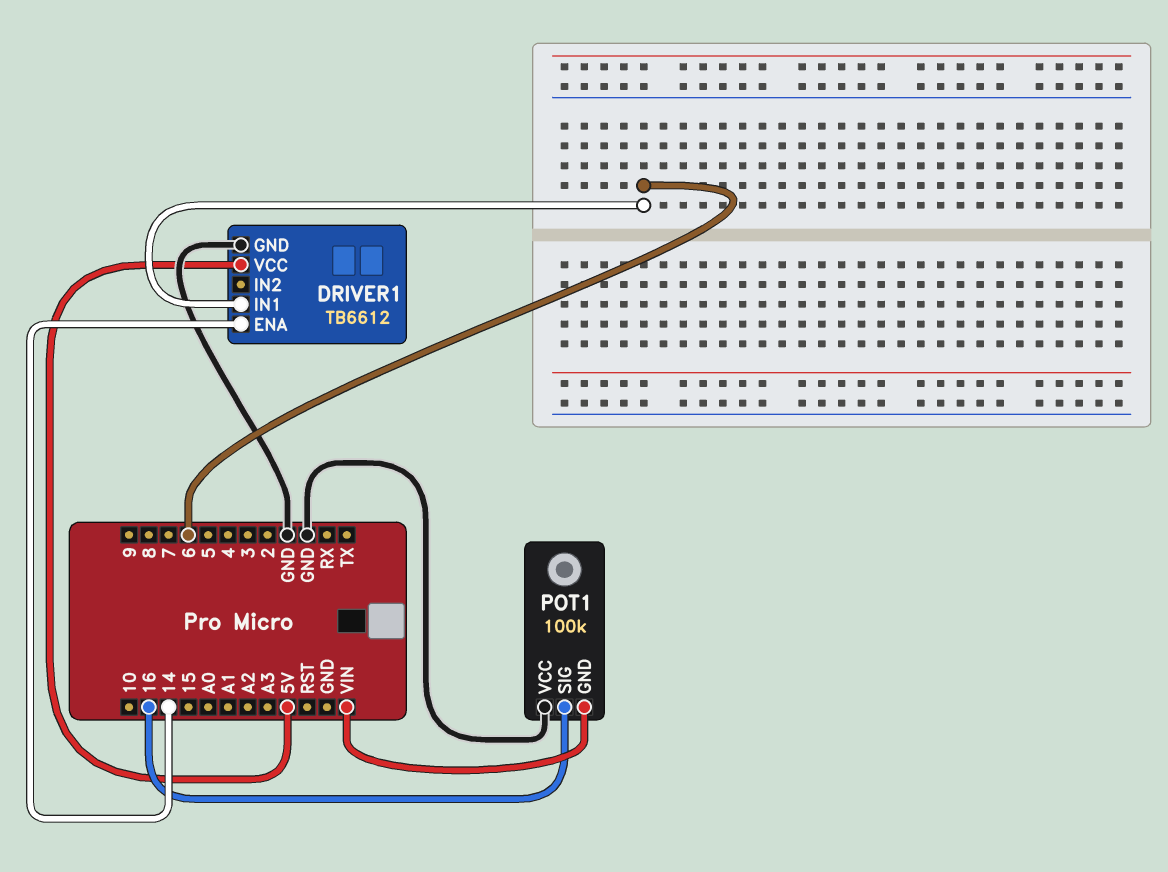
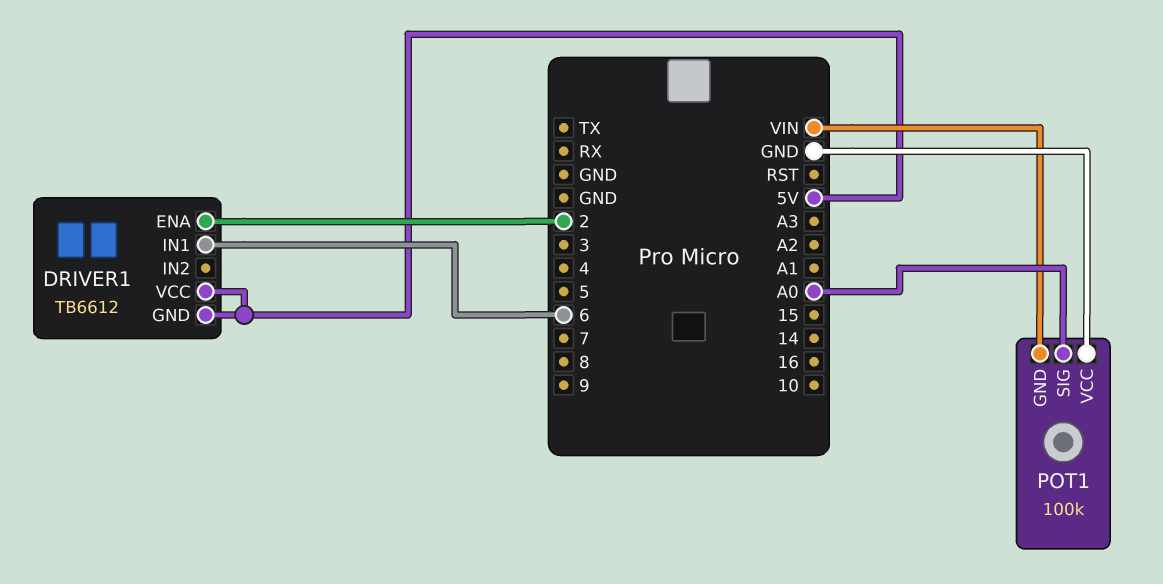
DRIVER1 pin ENA: 14 -> 2
DRIVER1 pin GND: GND -> 5V
POT1 pin SIG: 16 -> A0

